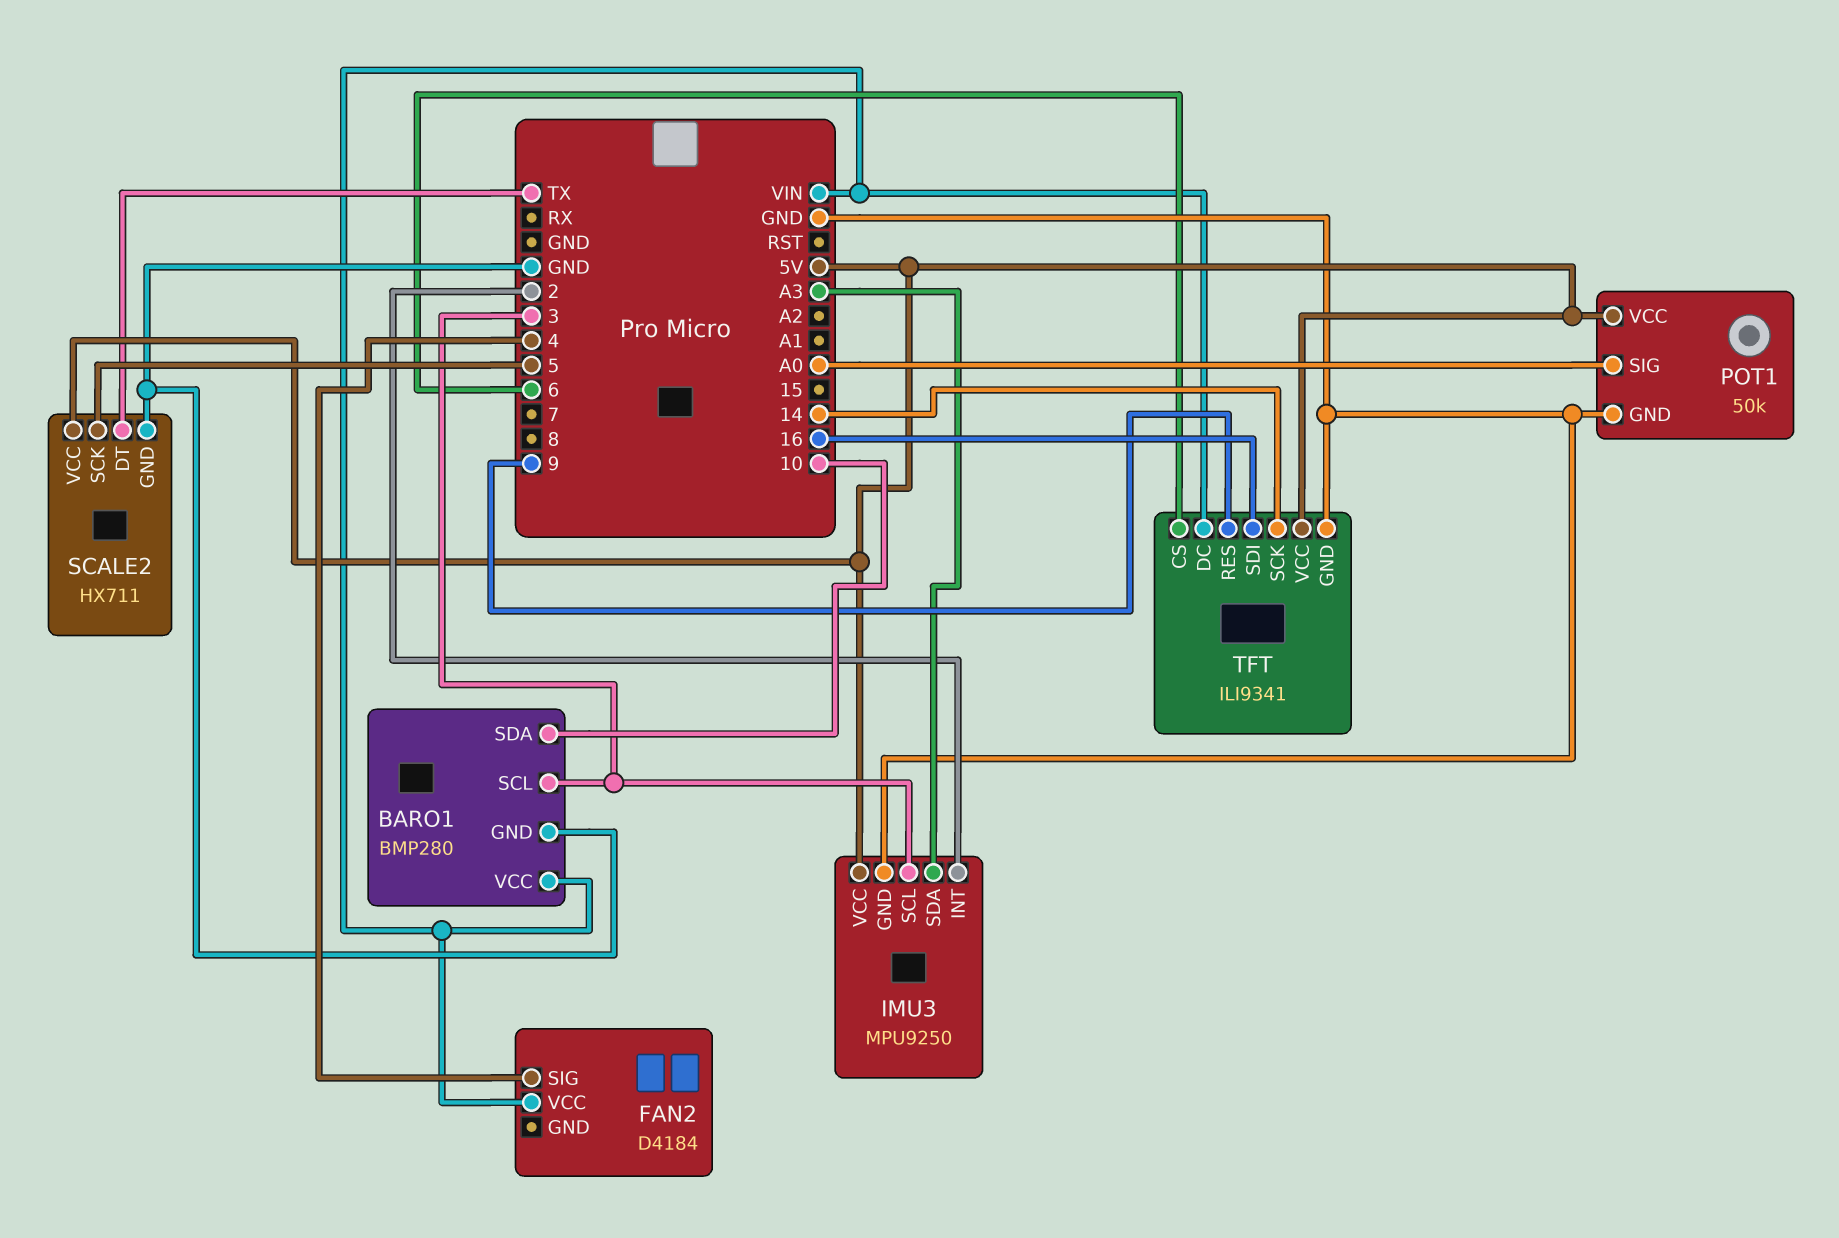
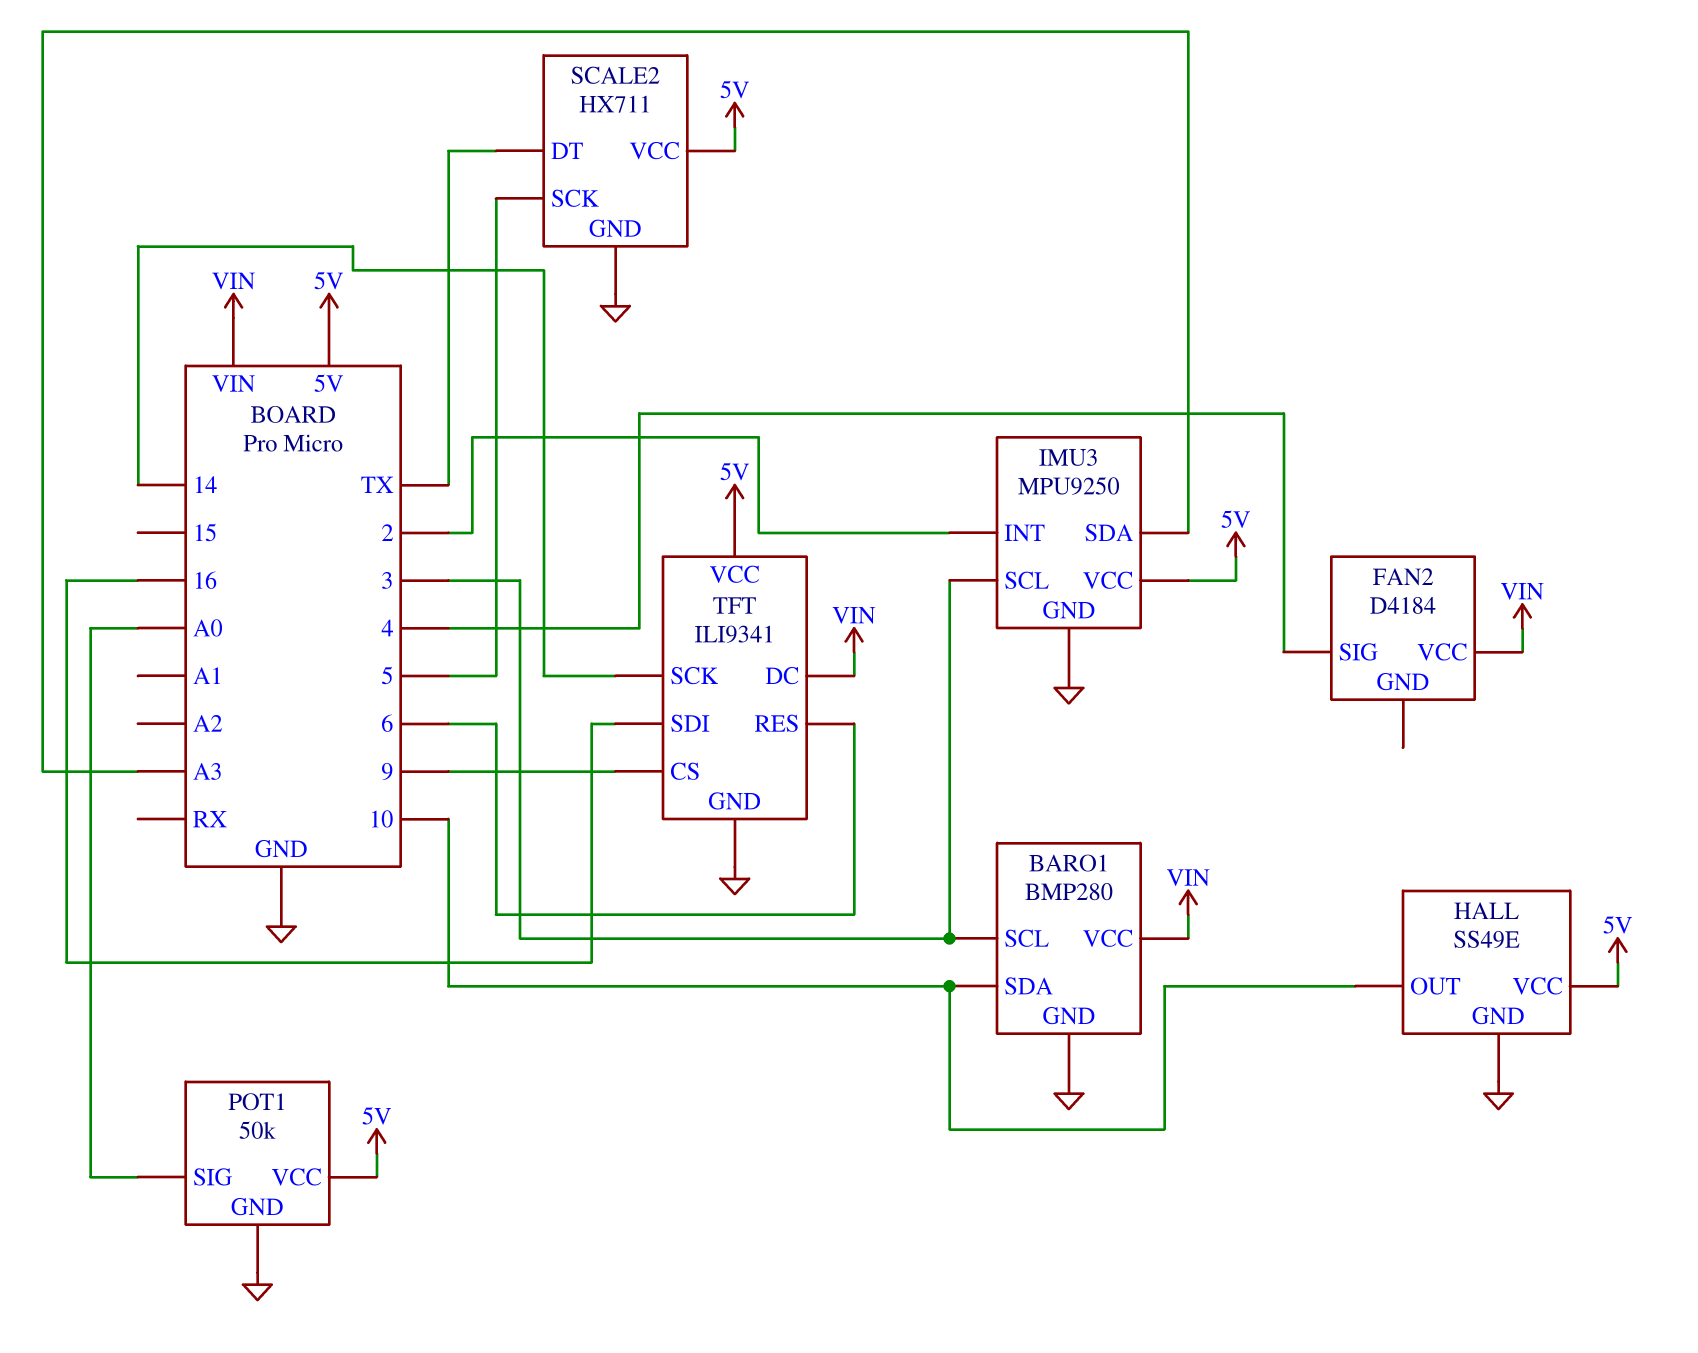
HALL: none -> SS49E
HALL pin GND: none -> GND
HALL pin OUT: none -> 10
HALL pin VCC: none -> 5V
TFT pin CS: 6 -> 9
TFT pin RES: 9 -> 6

